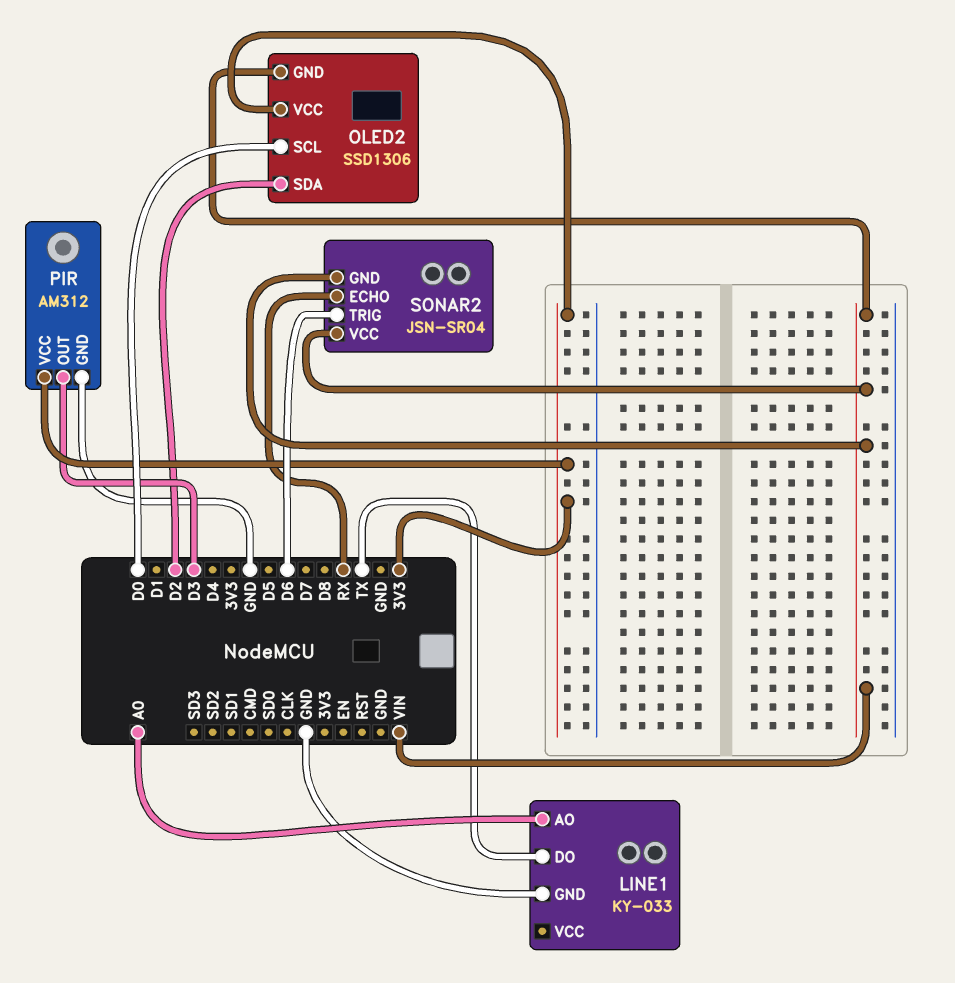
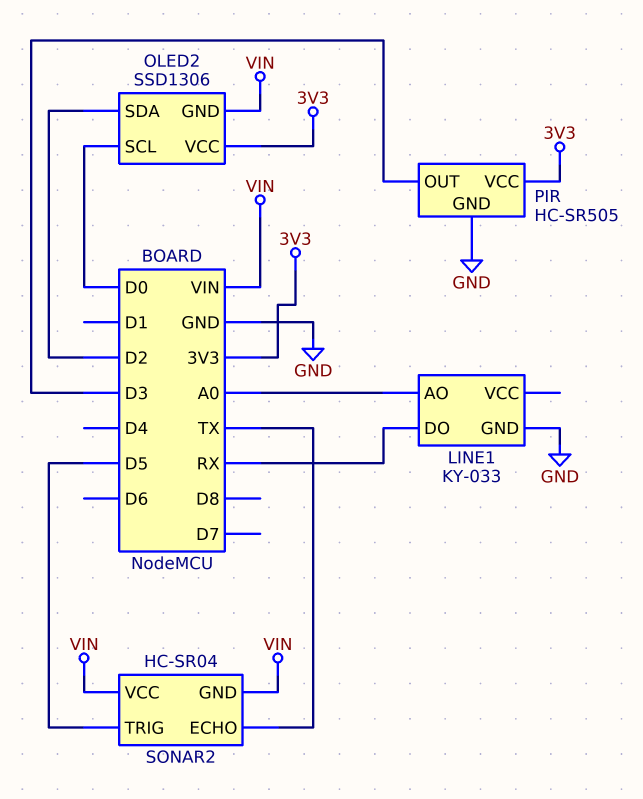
LINE1 pin DO: TX -> RX
PIR: AM312 -> HC-SR505
SONAR2: JSN-SR04 -> HC-SR04
SONAR2 pin ECHO: RX -> TX
SONAR2 pin TRIG: D6 -> D5

